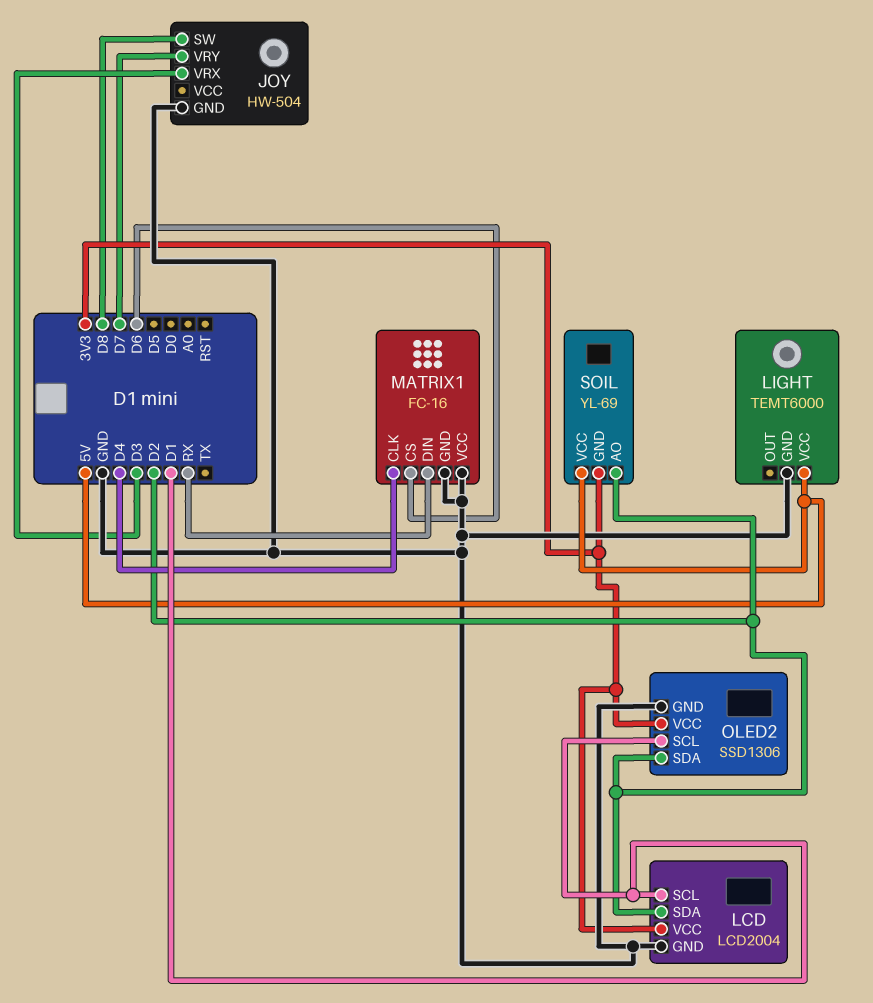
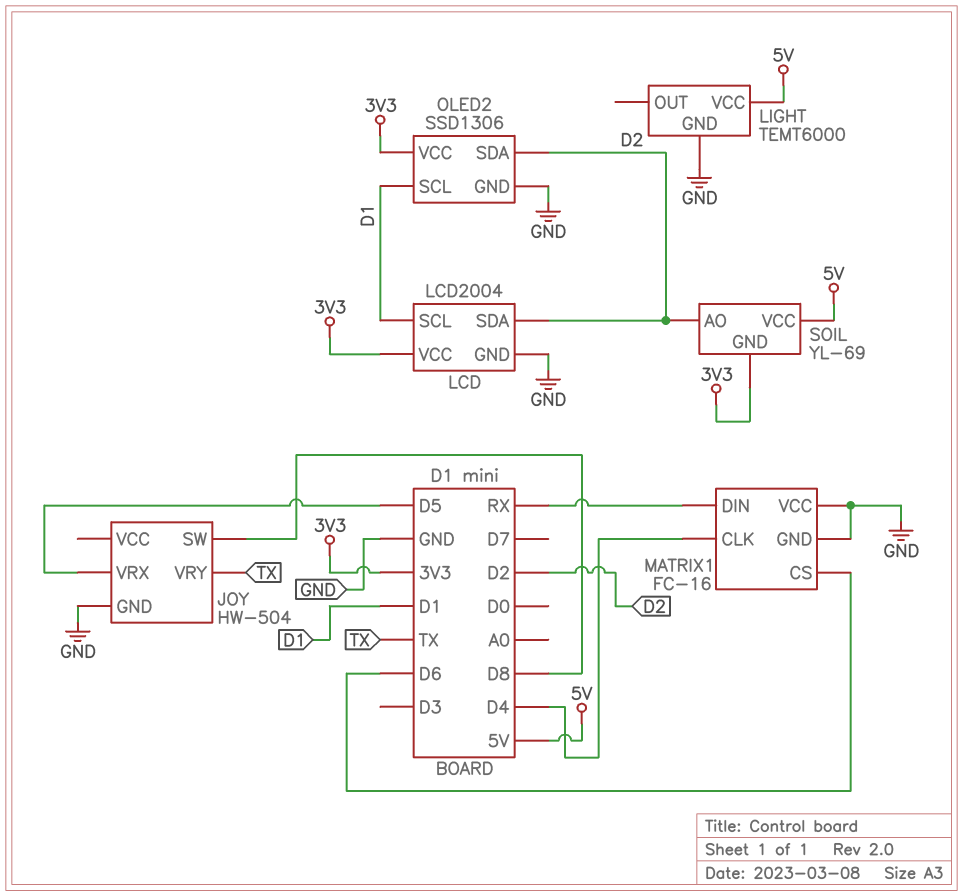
JOY pin VRX: D3 -> D5
JOY pin VRY: D7 -> TX

